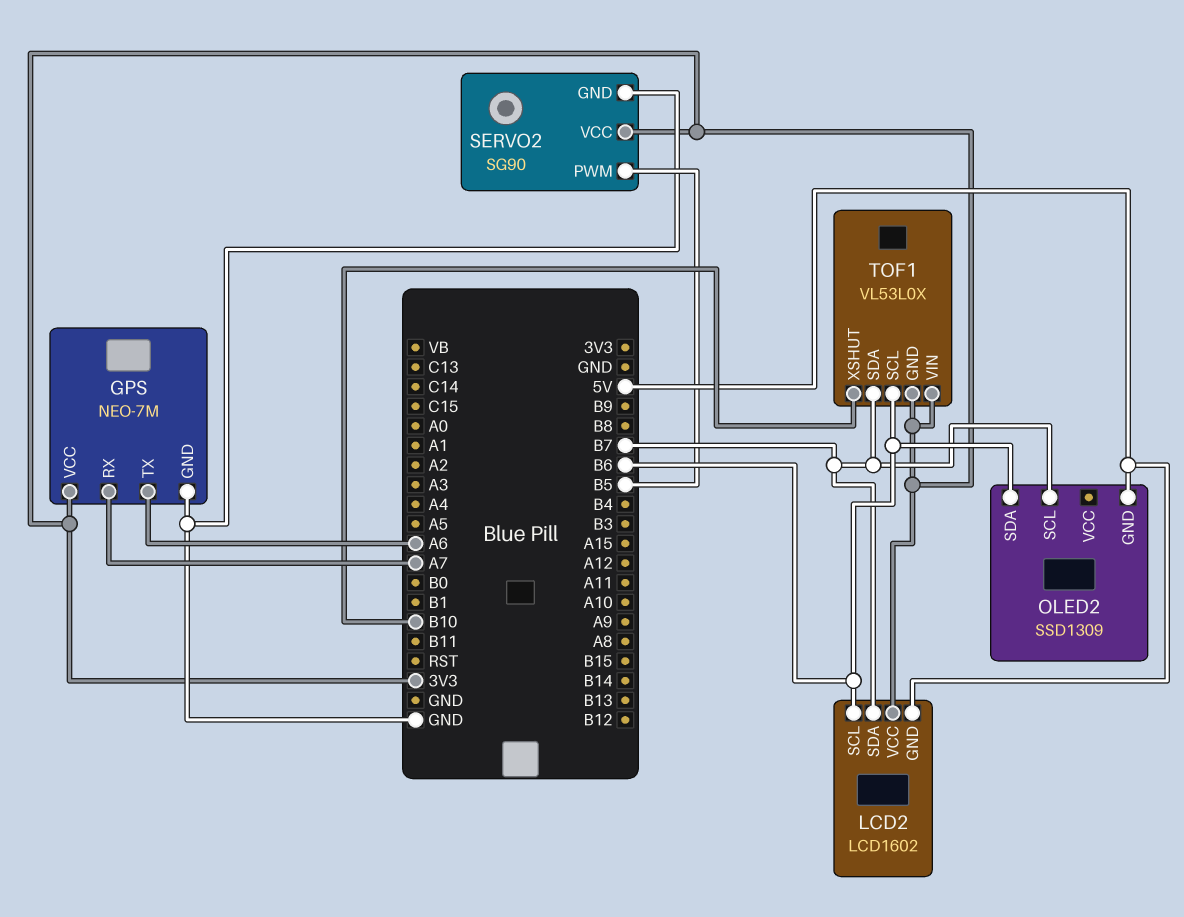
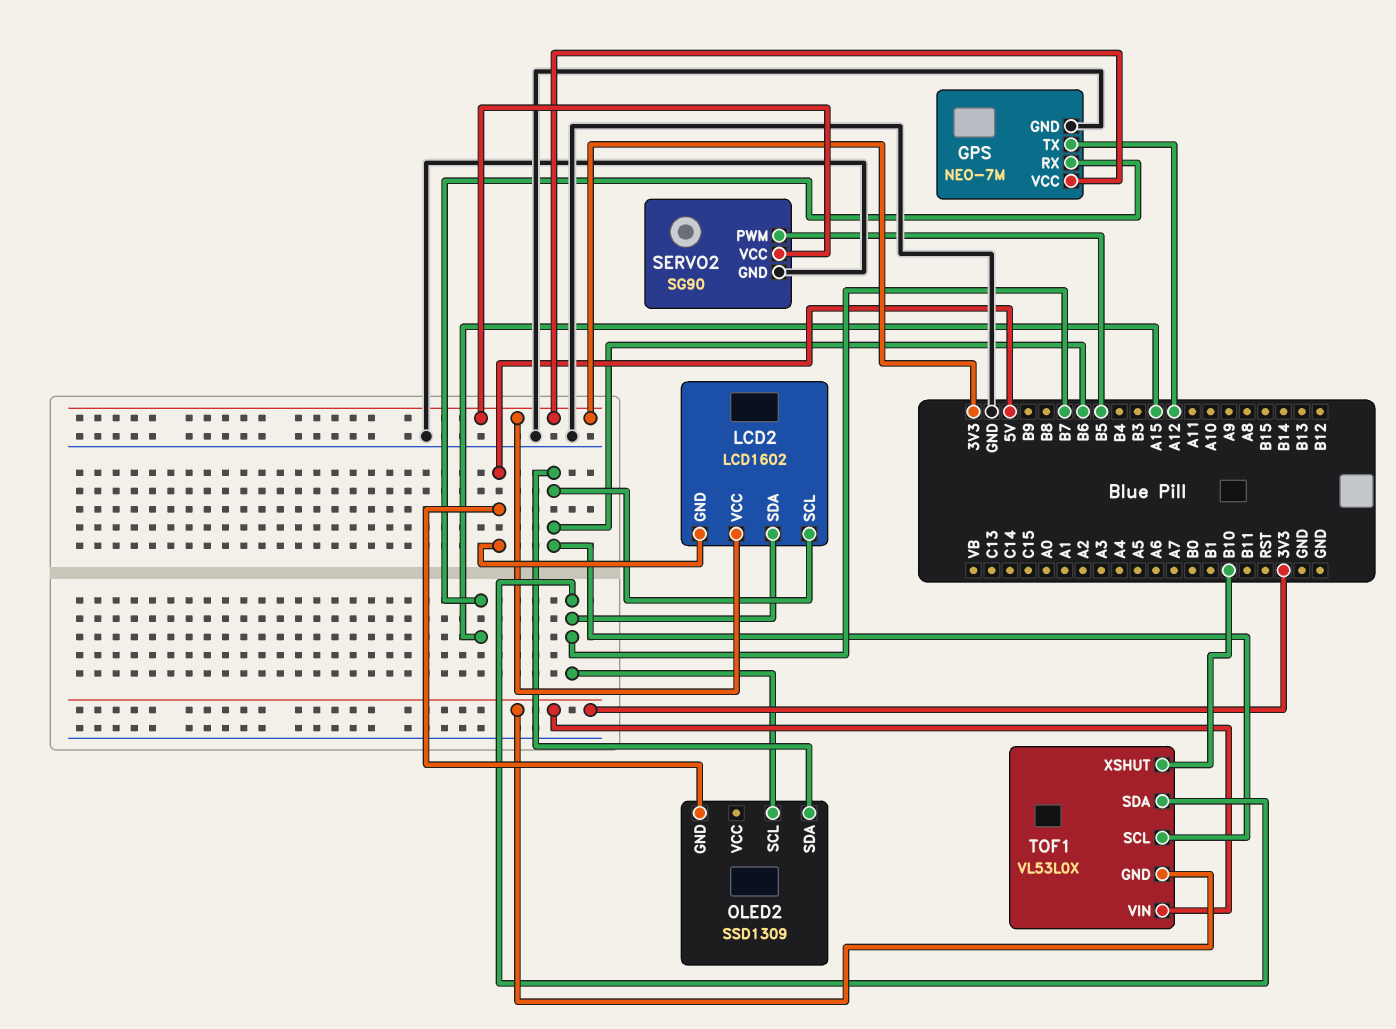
GPS pin RX: A7 -> A15
GPS pin TX: A6 -> A12

